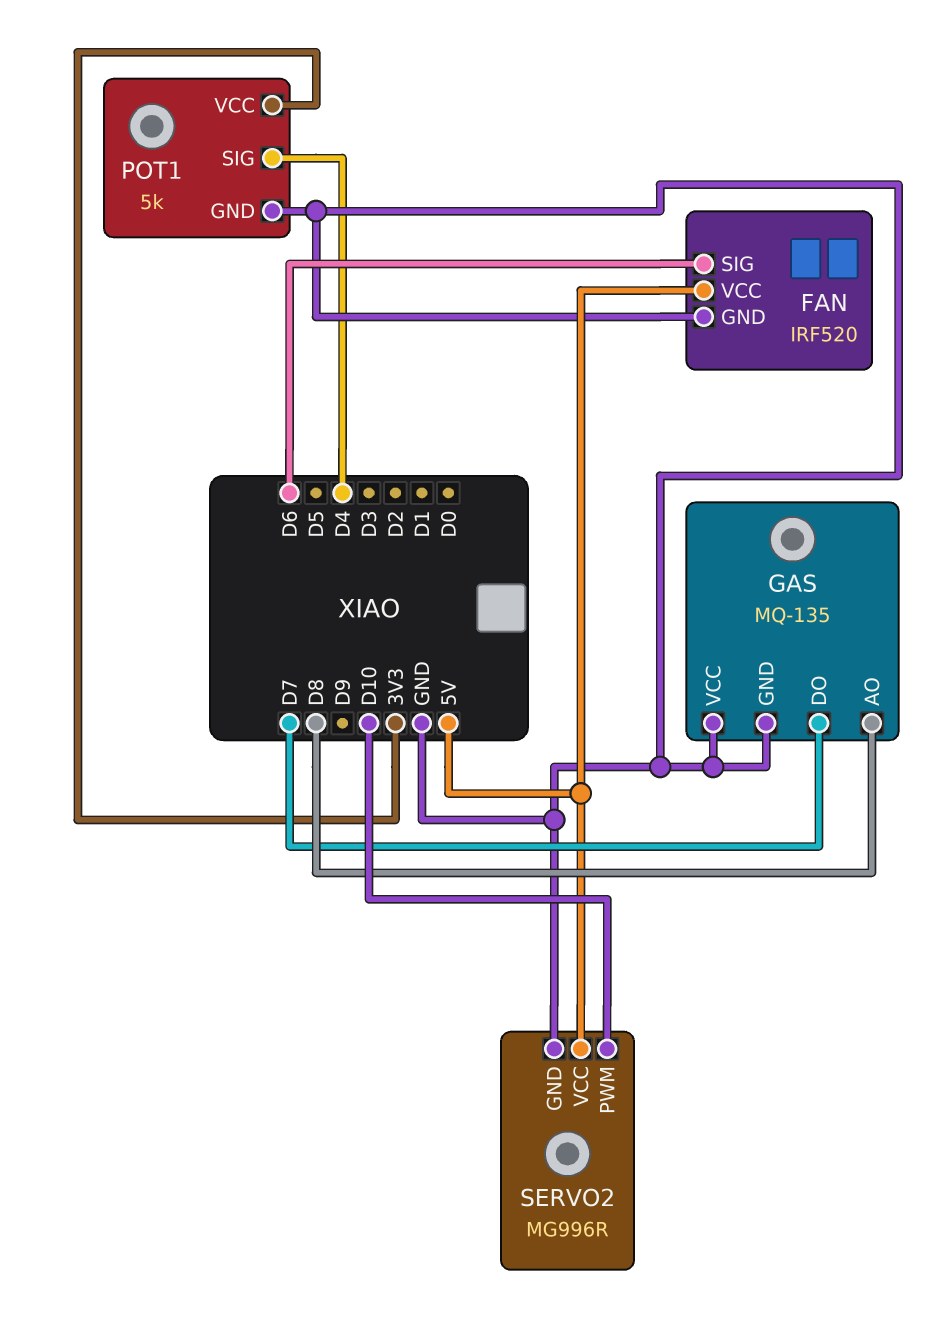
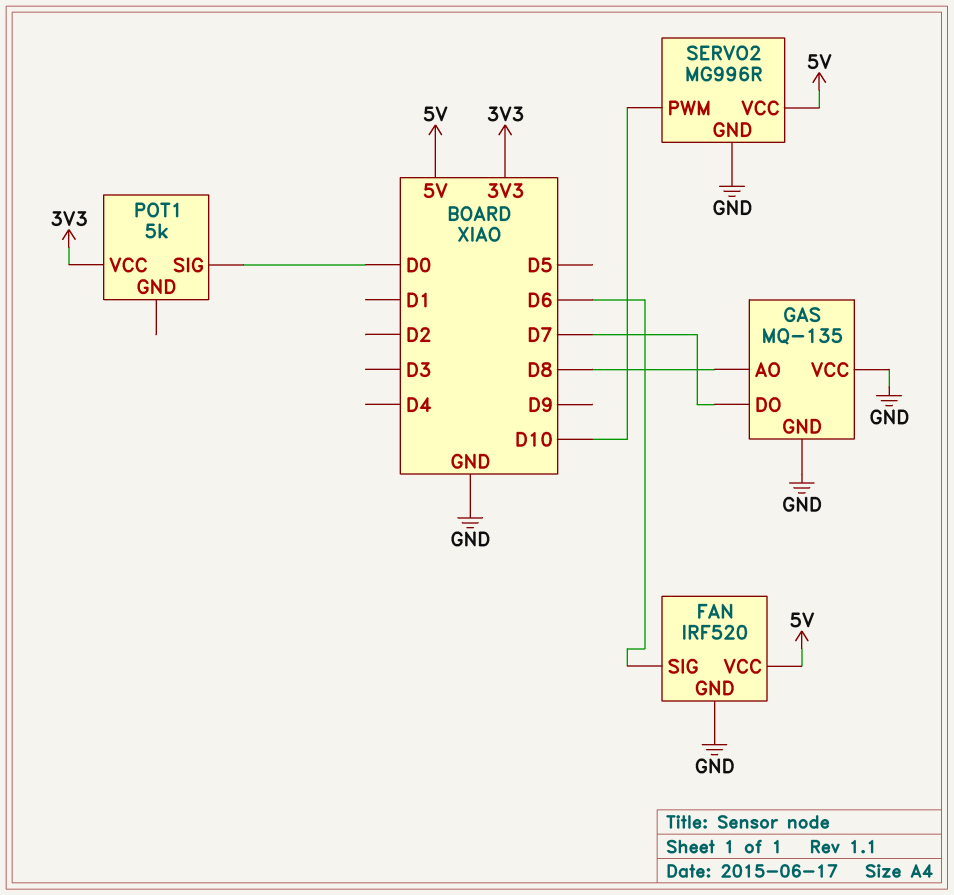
POT1 pin GND: GND -> none
POT1 pin SIG: D4 -> D0

